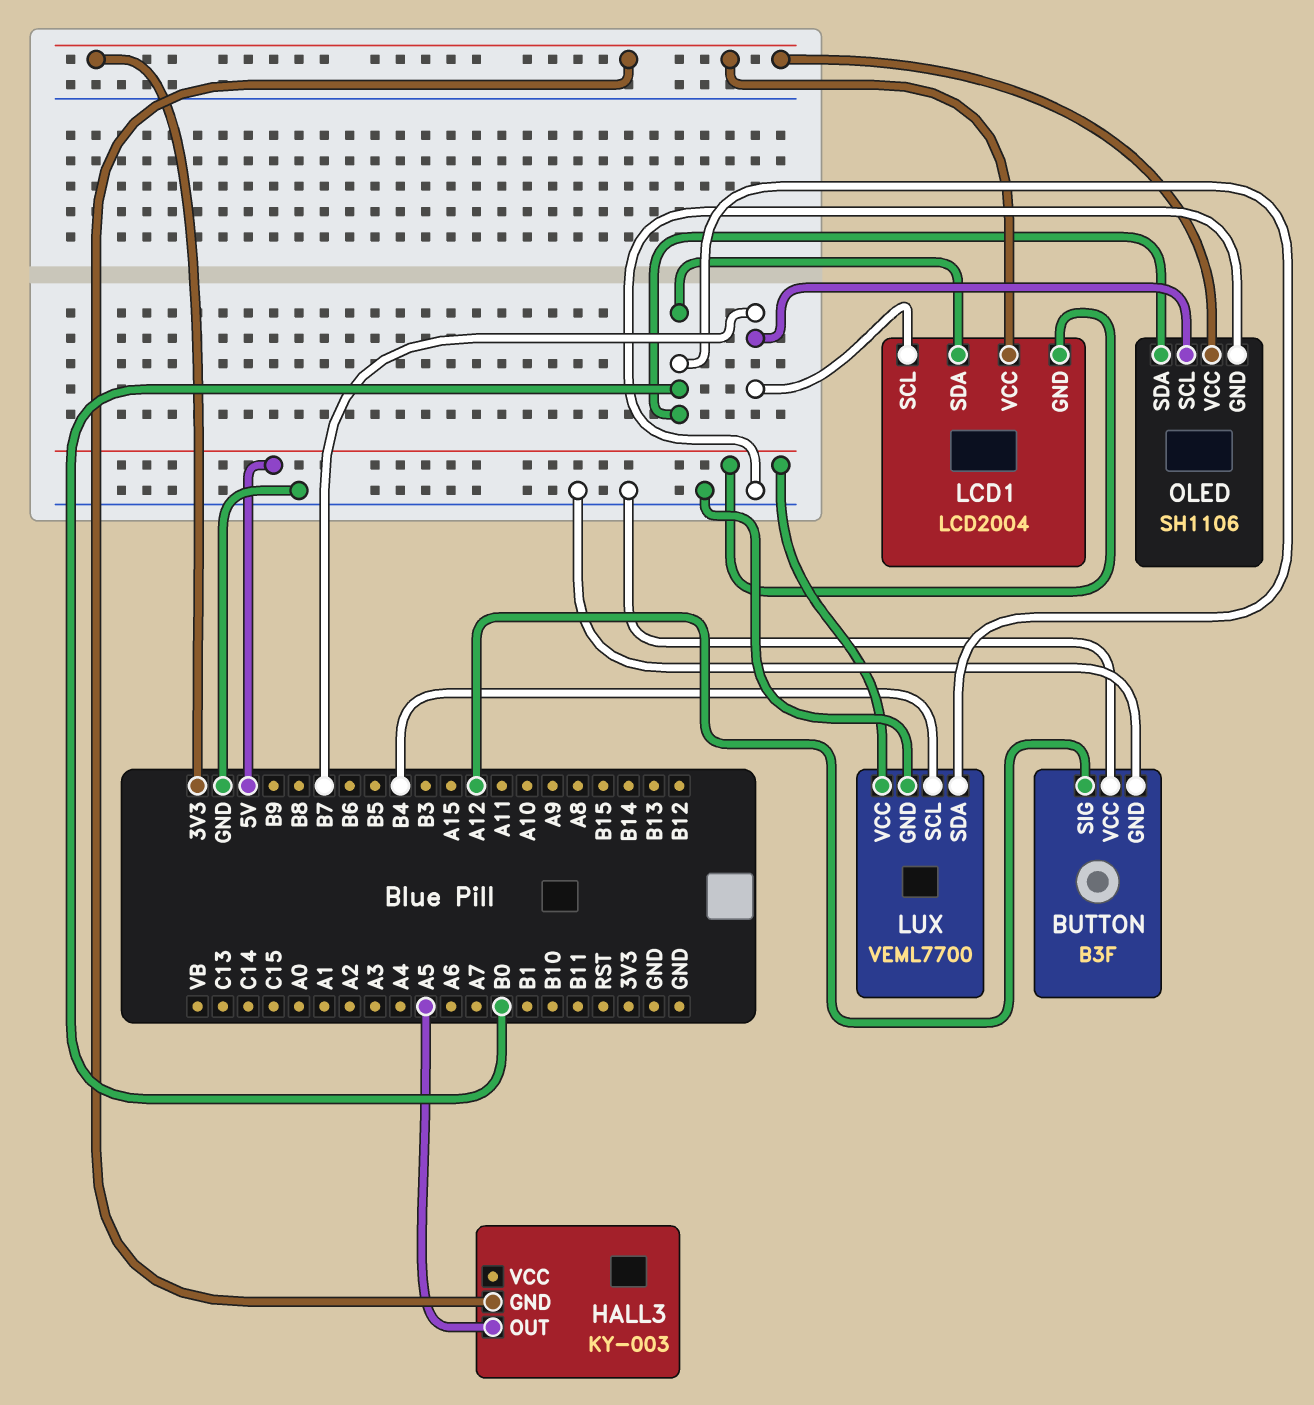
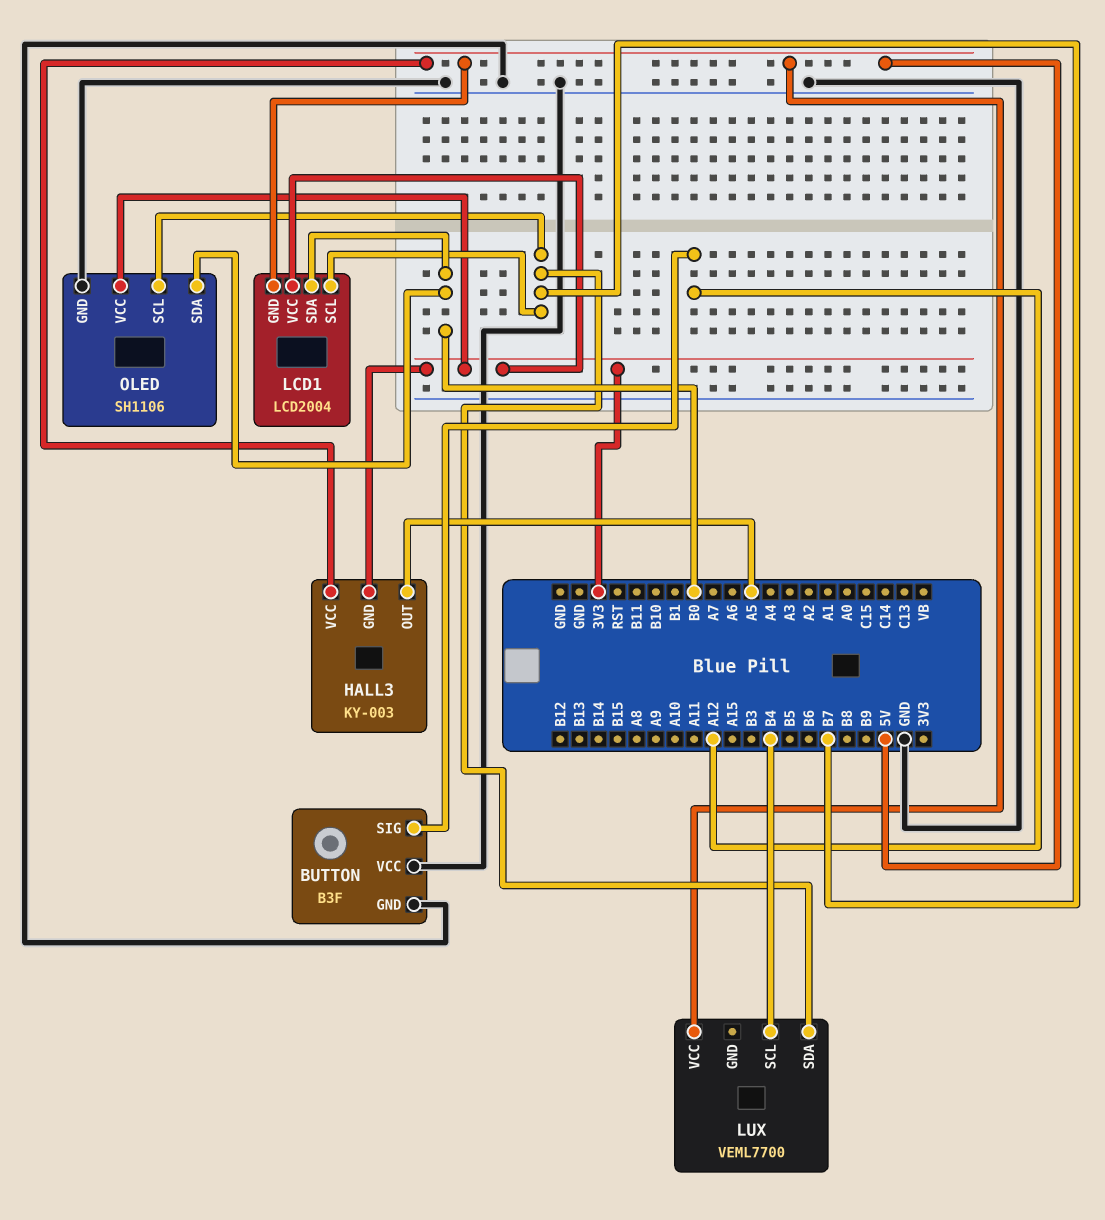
HALL3 pin VCC: none -> 5V
LUX pin GND: GND -> none
LUX pin SDA: B0 -> B7

